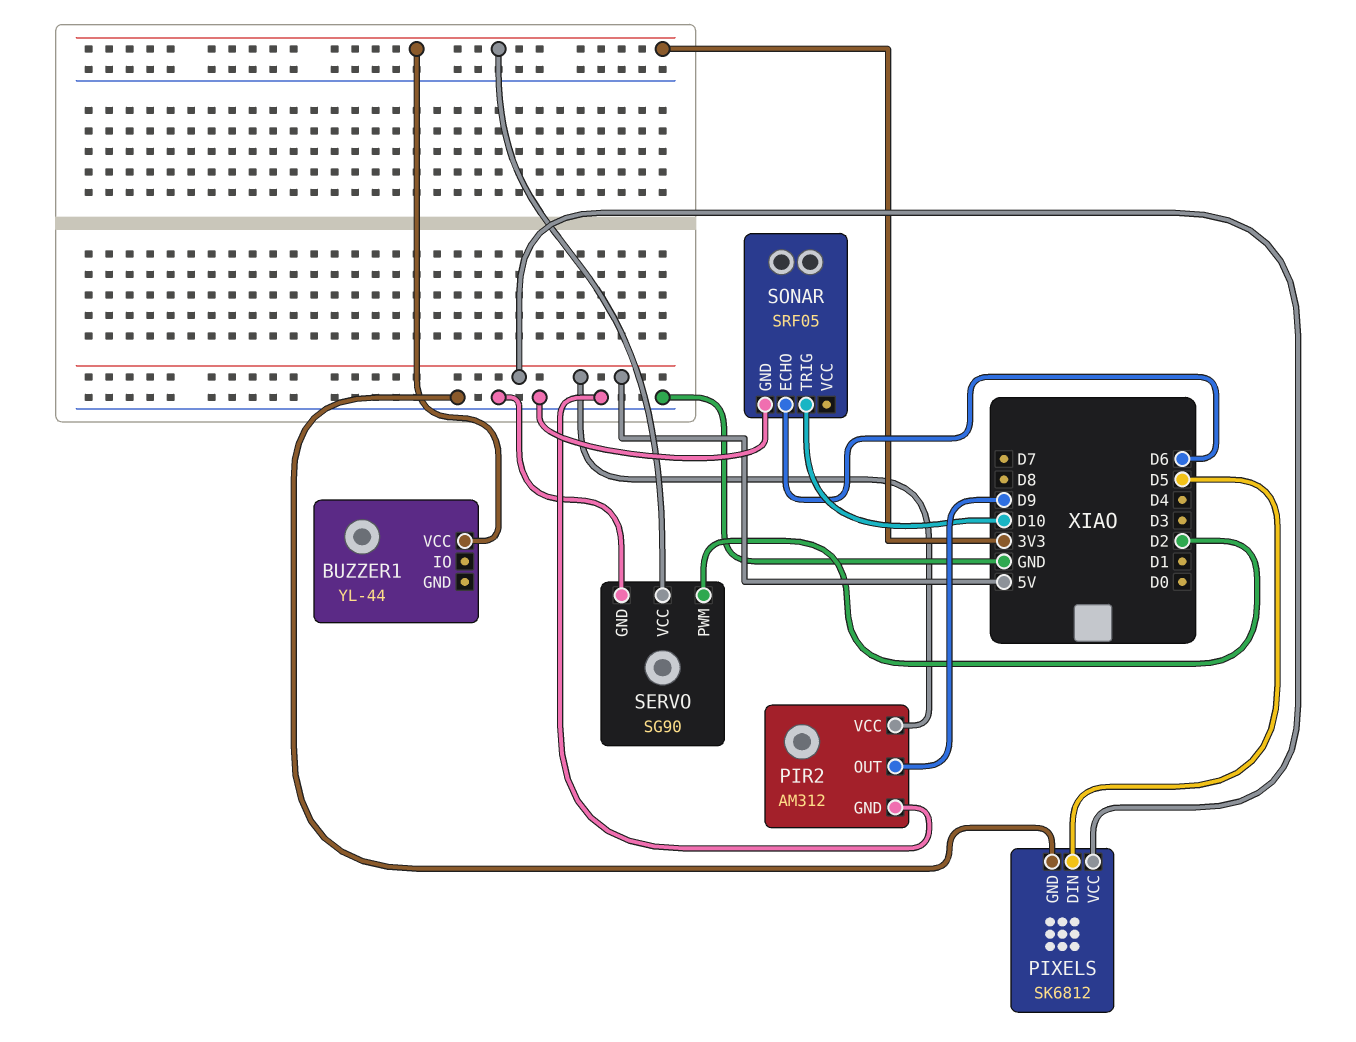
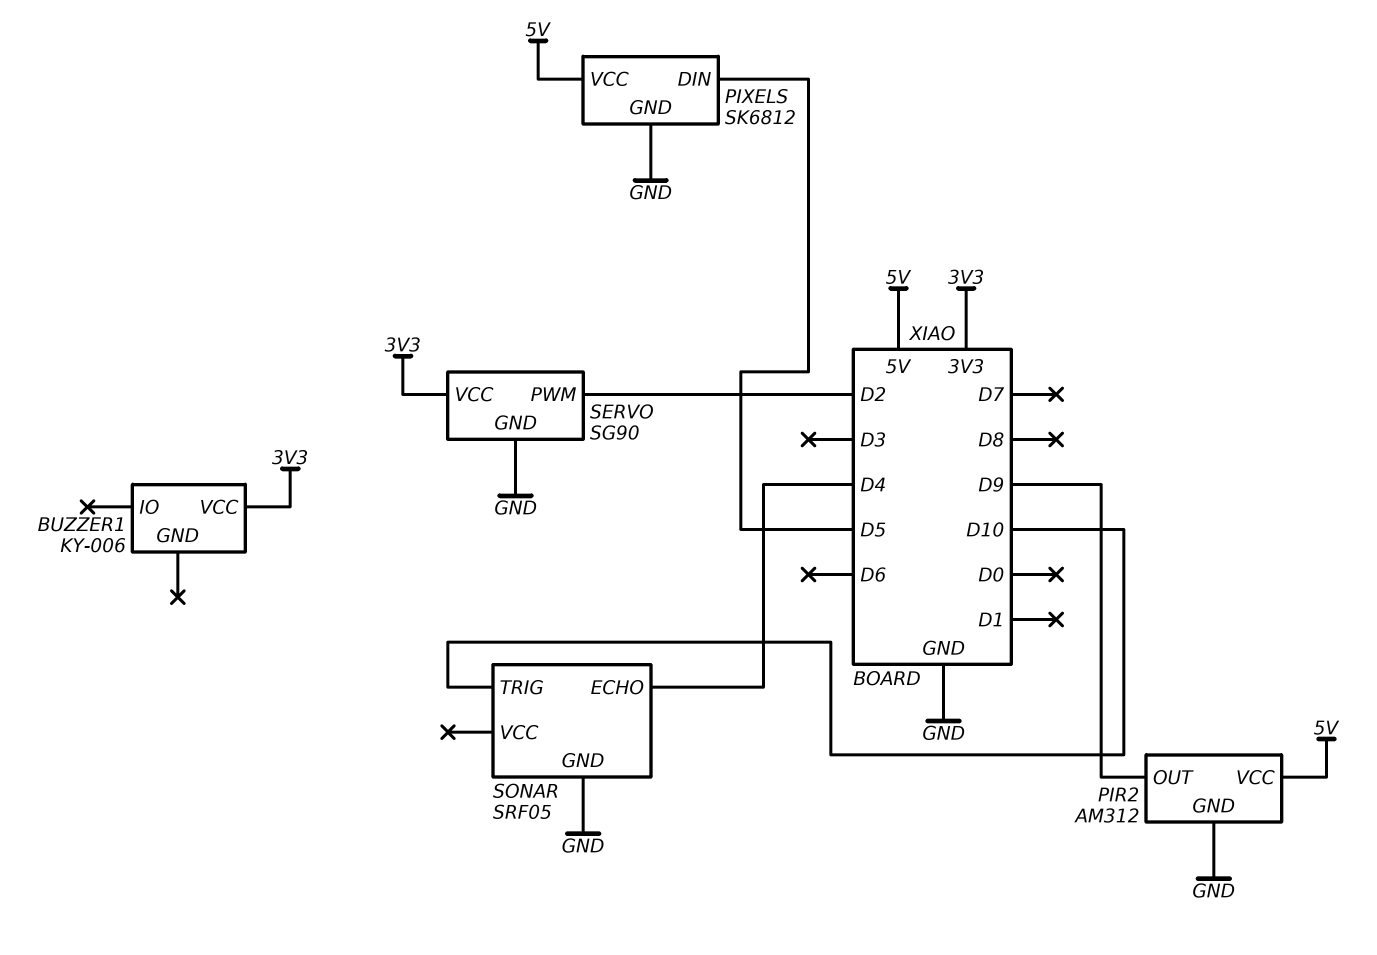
BUZZER1: YL-44 -> KY-006
SONAR pin ECHO: D6 -> D4

